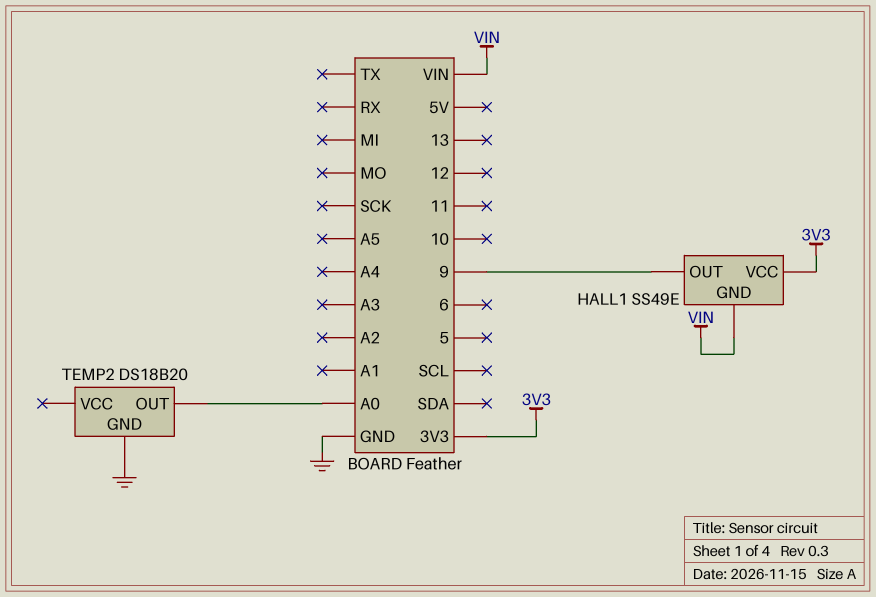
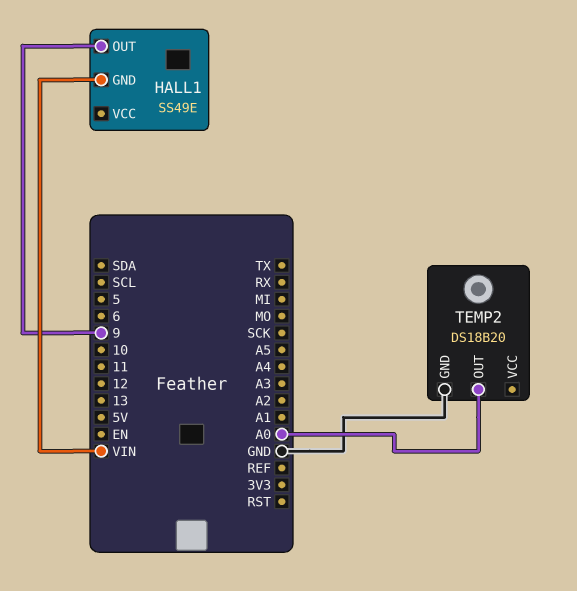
HALL1 pin VCC: 3V3 -> none

